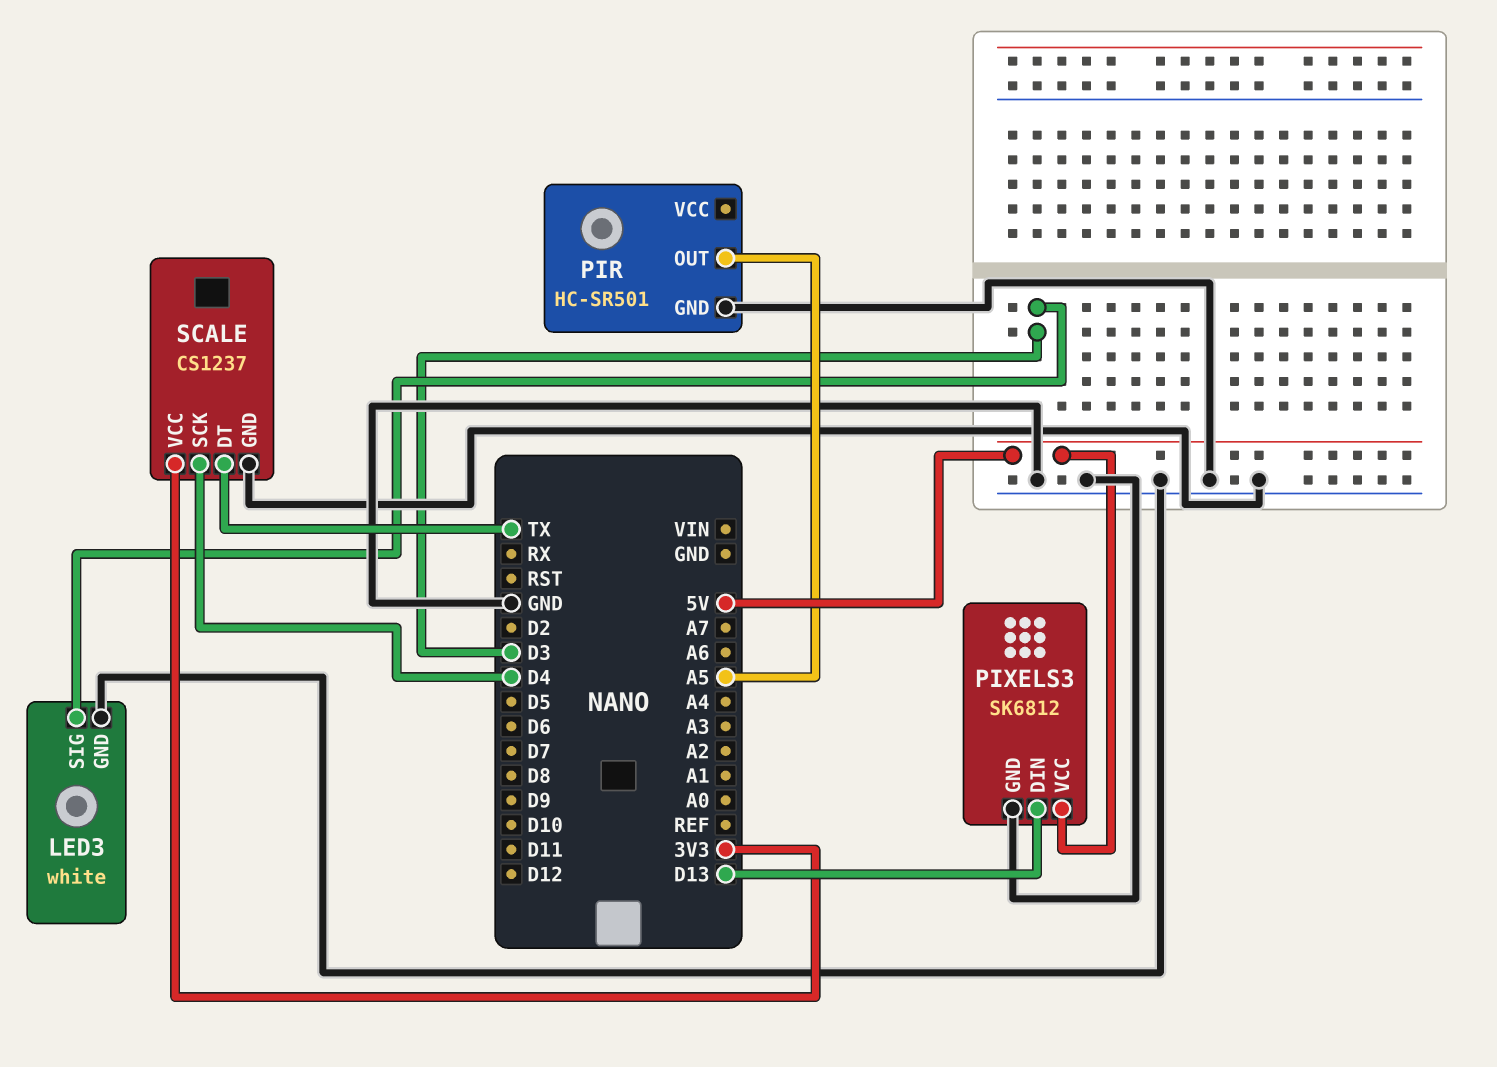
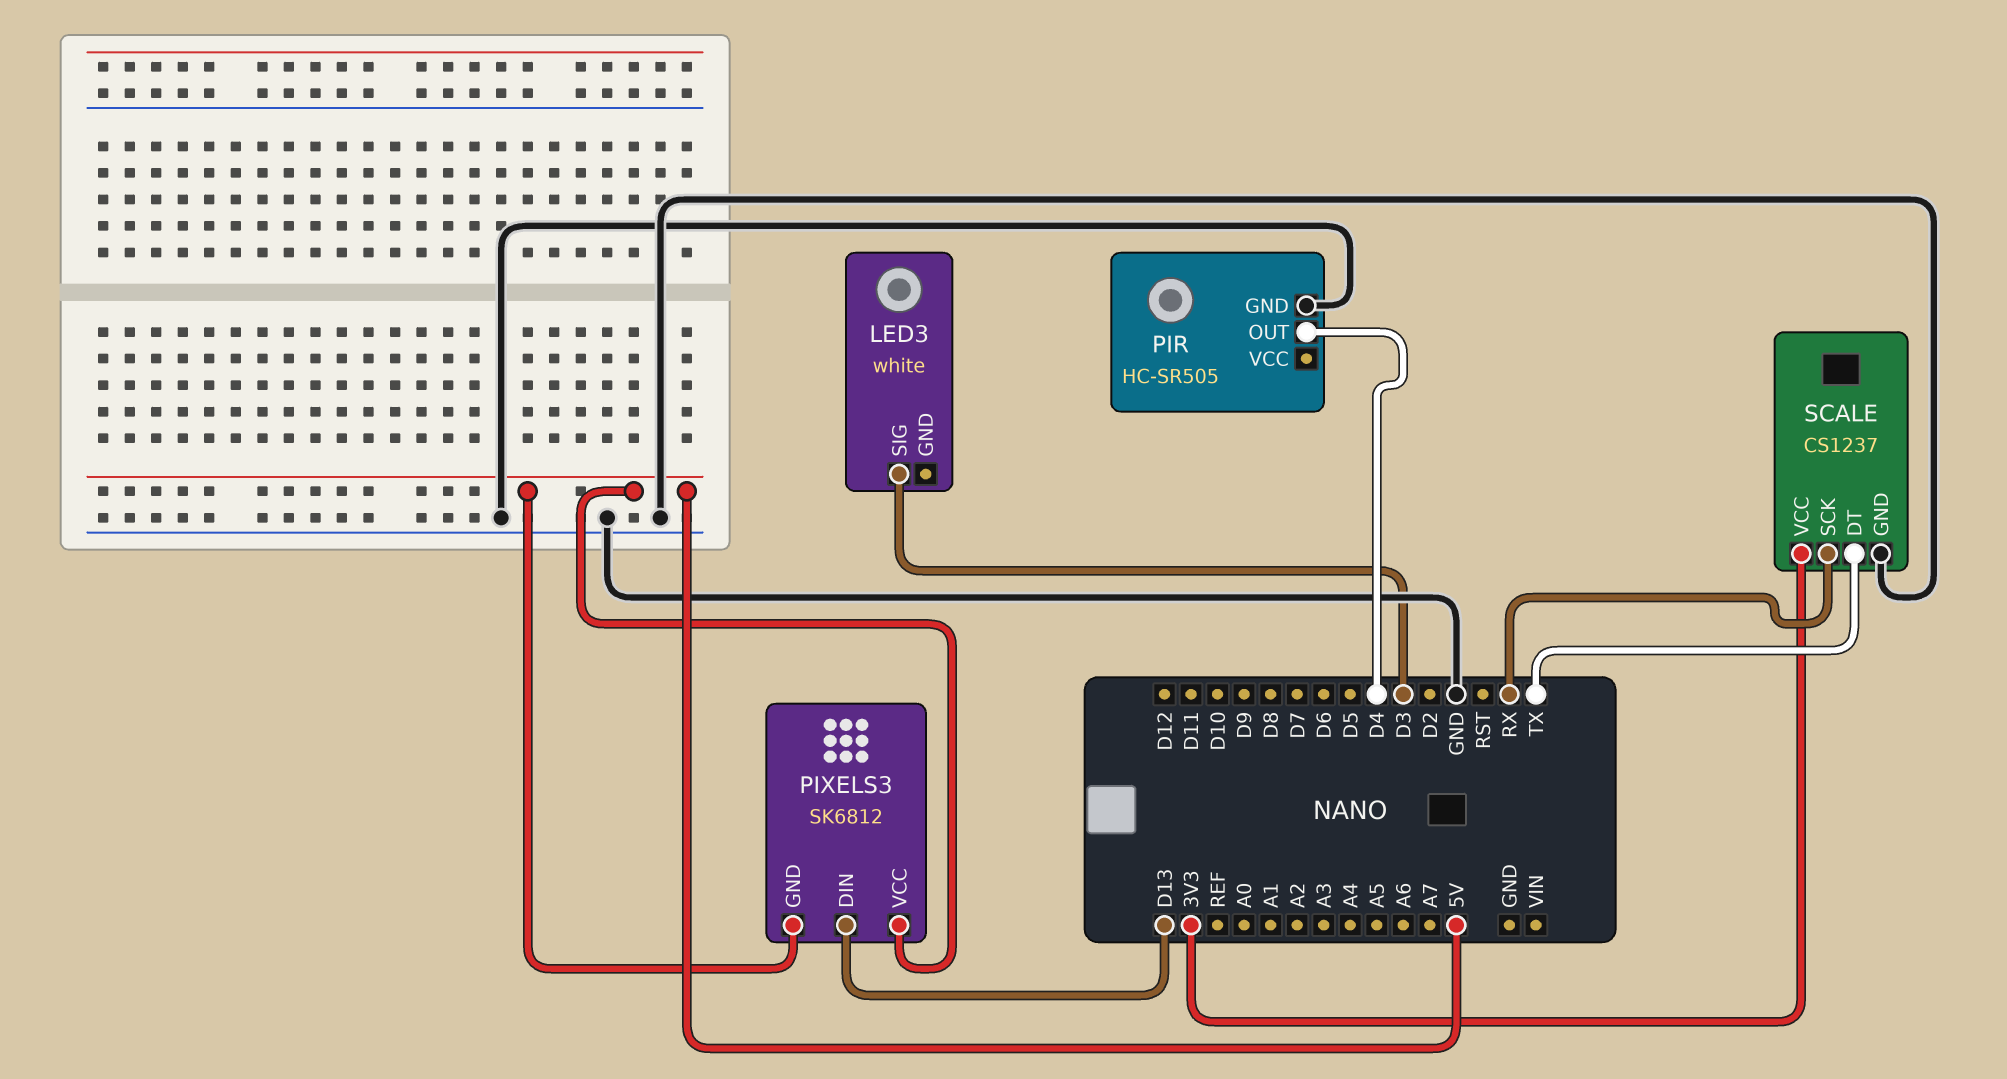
LED3 pin GND: GND -> none
PIR: HC-SR501 -> HC-SR505
PIR pin OUT: A5 -> D4
PIXELS3 pin GND: GND -> 5V
SCALE pin SCK: D4 -> RX

